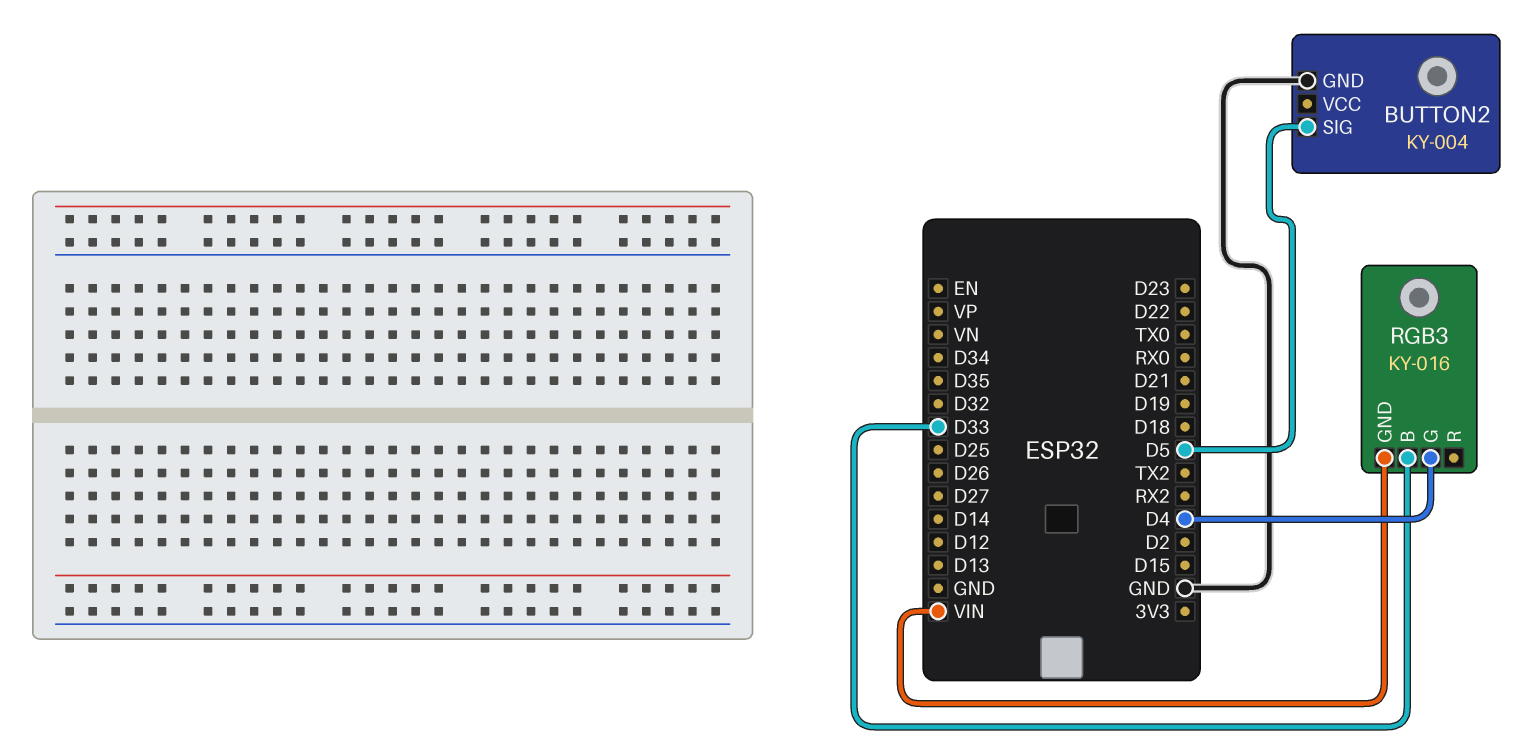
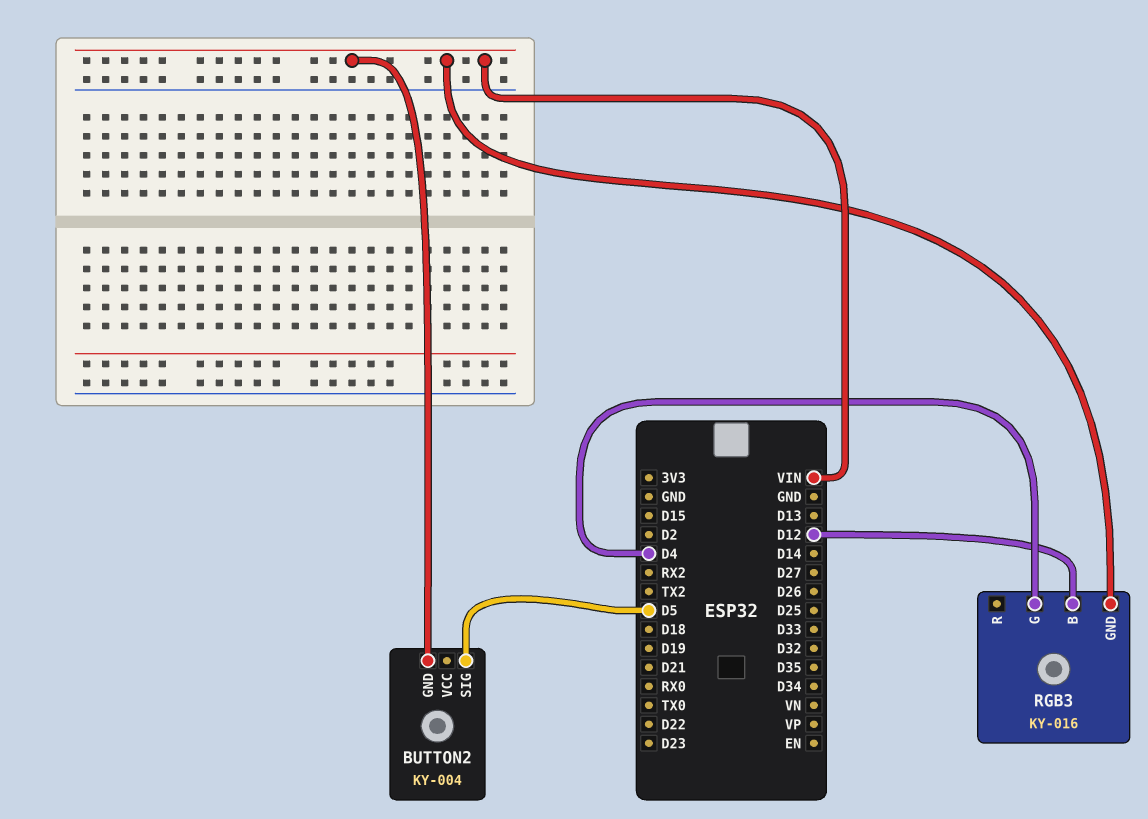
BUTTON2 pin GND: GND -> VIN
RGB3 pin B: D33 -> D12

